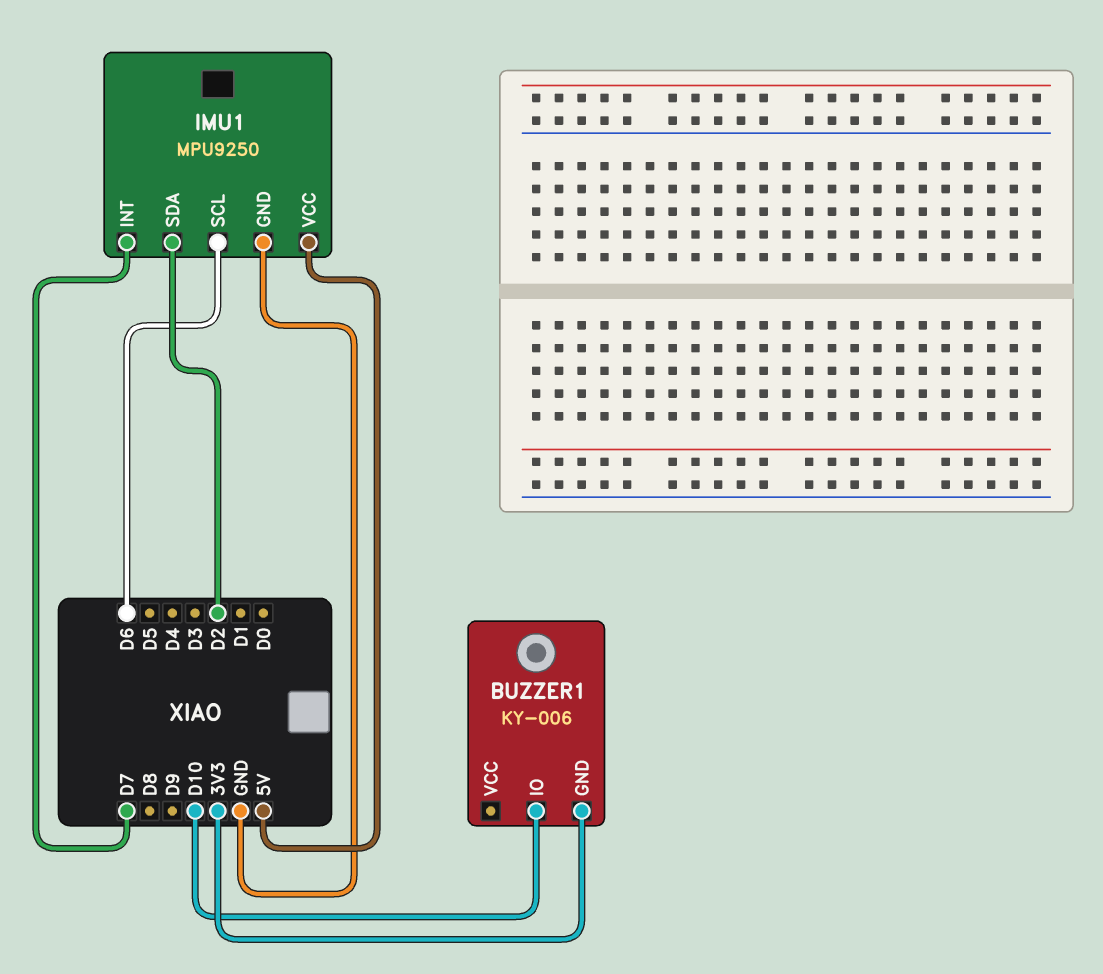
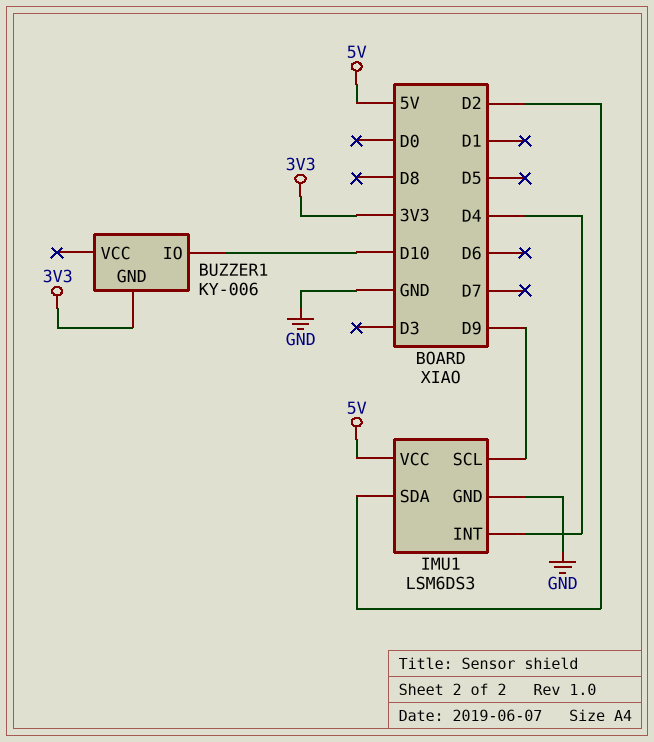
IMU1: MPU9250 -> LSM6DS3
IMU1 pin INT: D7 -> D4
IMU1 pin SCL: D6 -> D9

